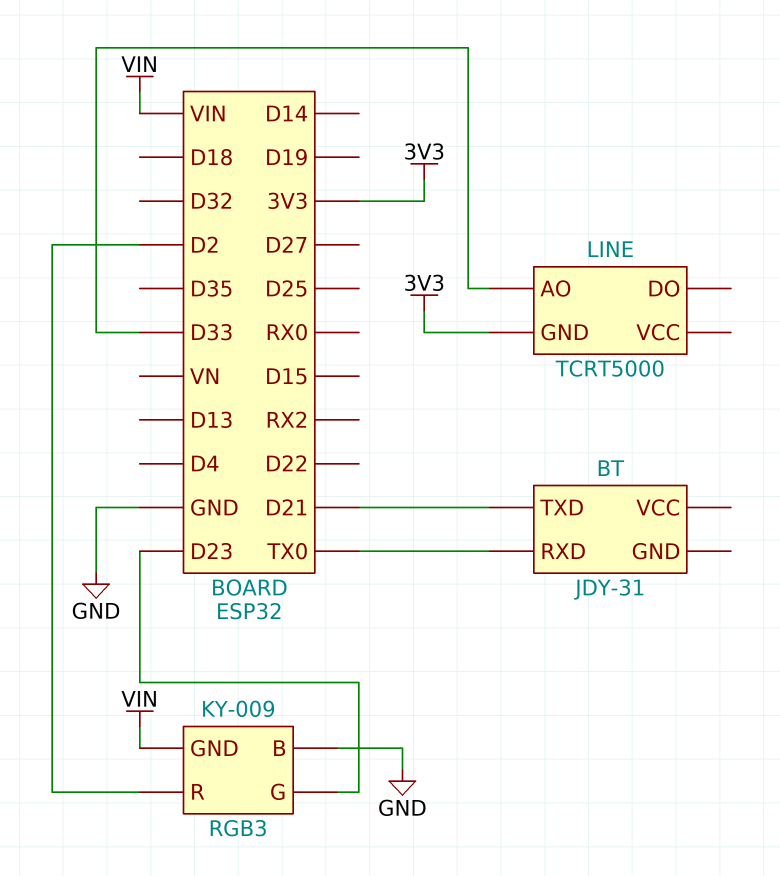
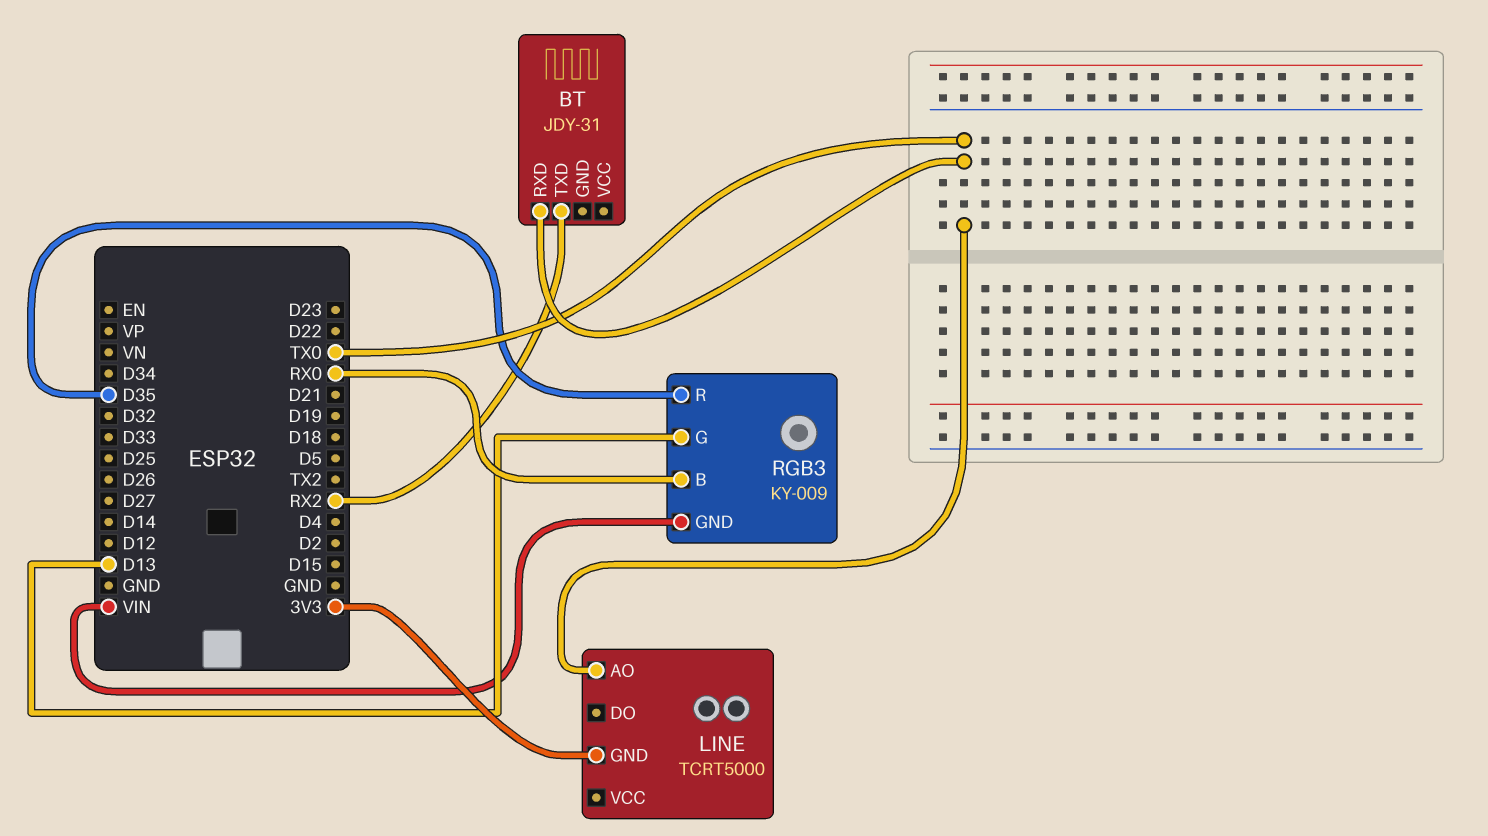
BT pin TXD: D21 -> RX2
LINE pin AO: D33 -> TX0
RGB3 pin B: GND -> RX0
RGB3 pin G: D23 -> D13
RGB3 pin R: D2 -> D35

